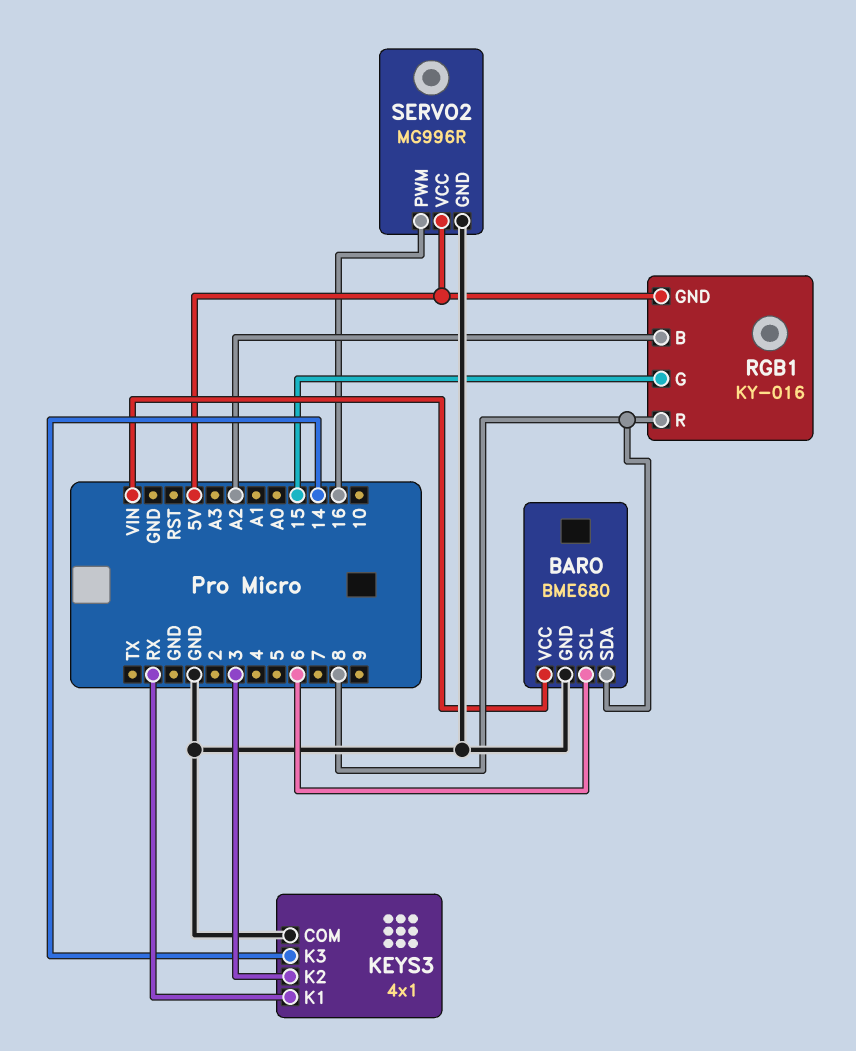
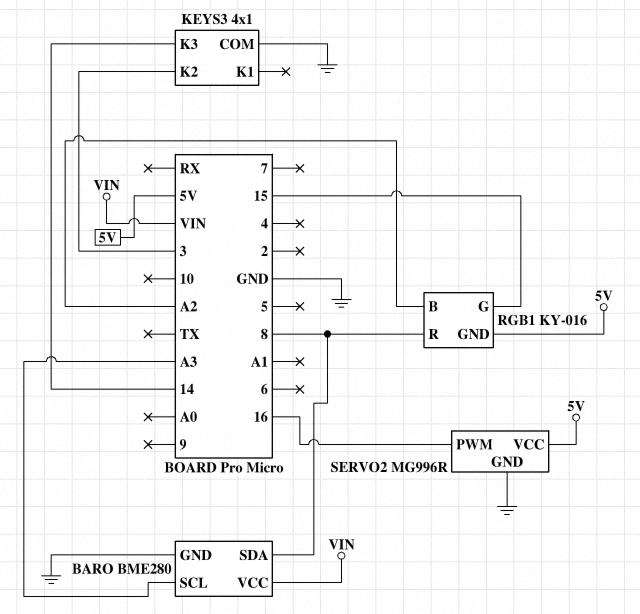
BARO: BME680 -> BME280
BARO pin SCL: 6 -> A3
KEYS3 pin K1: RX -> none

